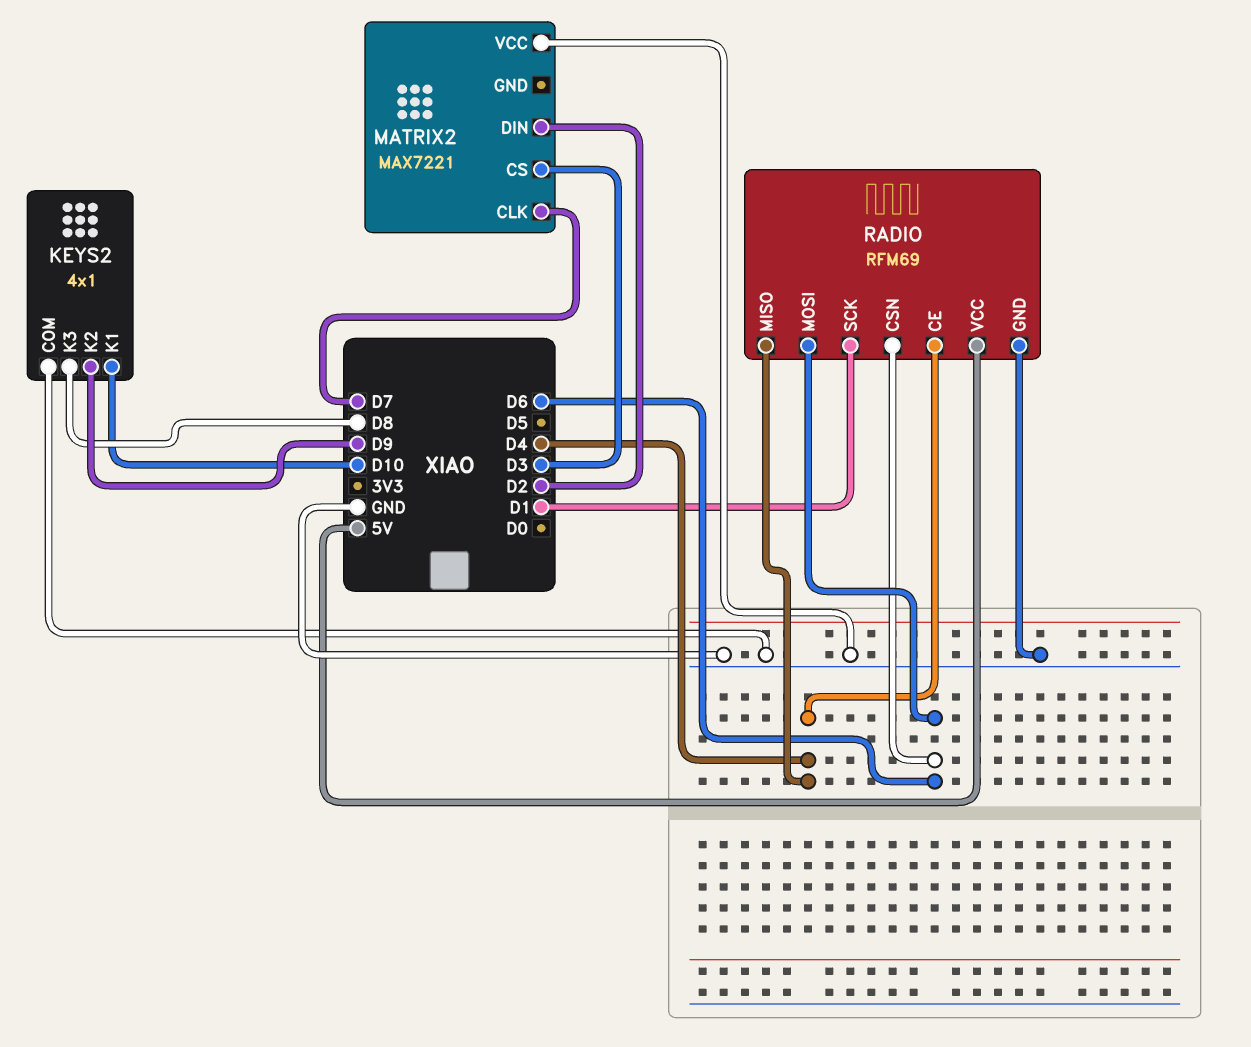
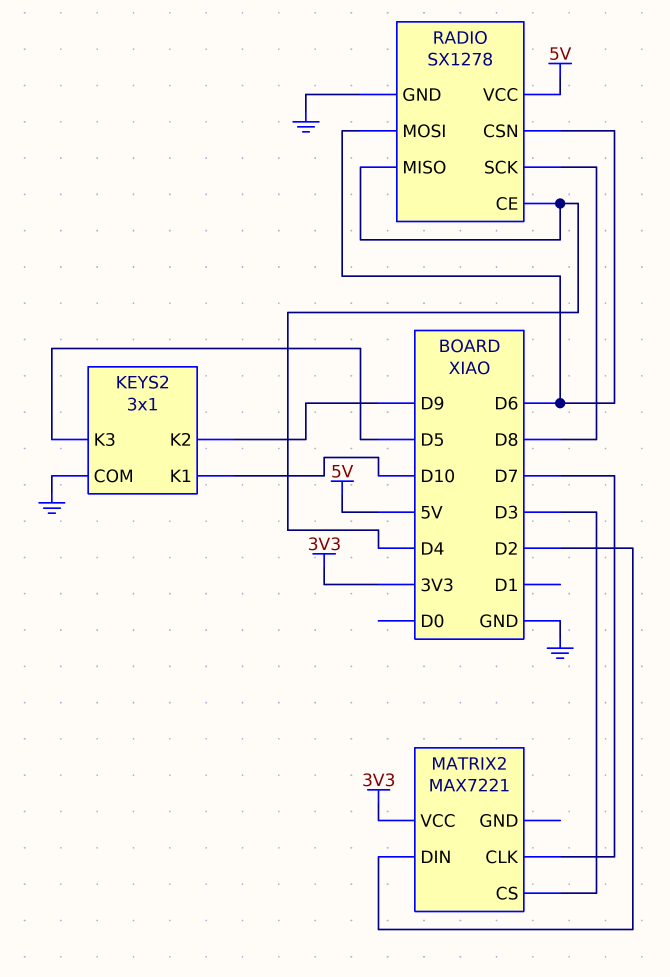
KEYS2: 4x1 -> 3x1
KEYS2 pin K3: D8 -> D5
MATRIX2 pin VCC: GND -> 3V3
RADIO: RFM69 -> SX1278
RADIO pin SCK: D1 -> D8

